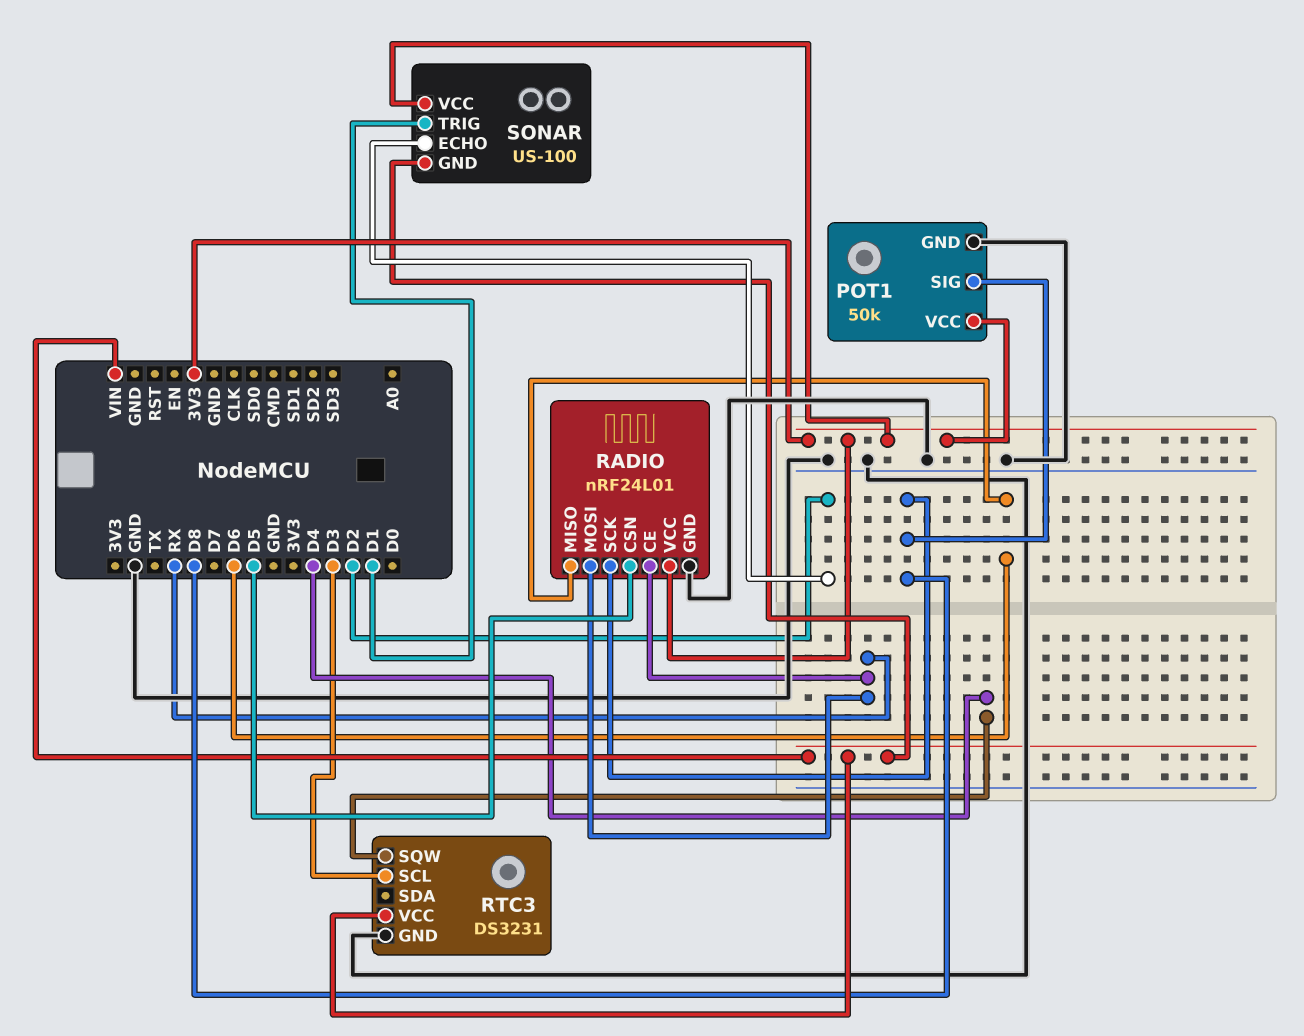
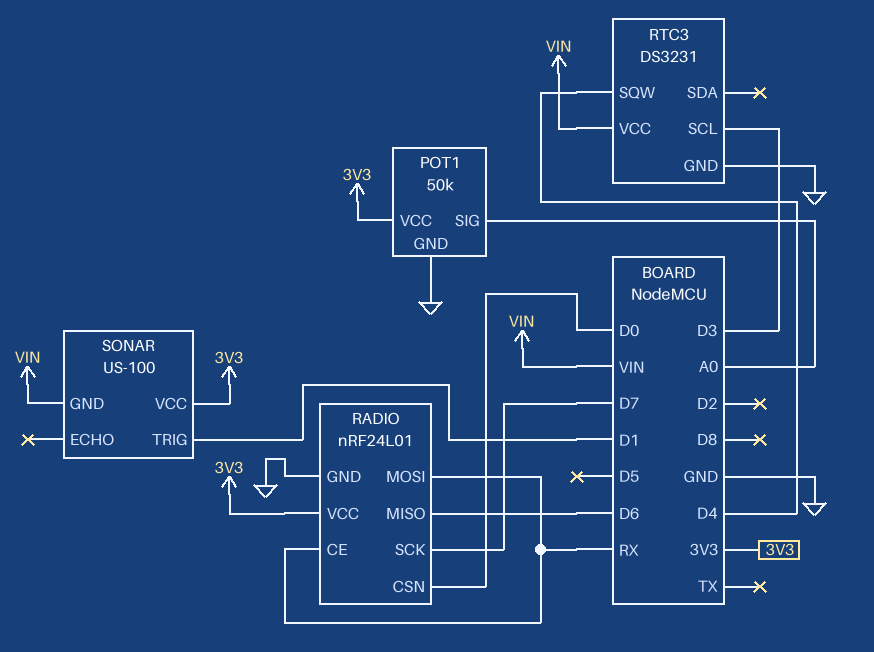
POT1 pin SIG: D8 -> A0
RADIO pin CSN: D5 -> D0
RADIO pin SCK: D8 -> D7
SONAR pin ECHO: D2 -> none

